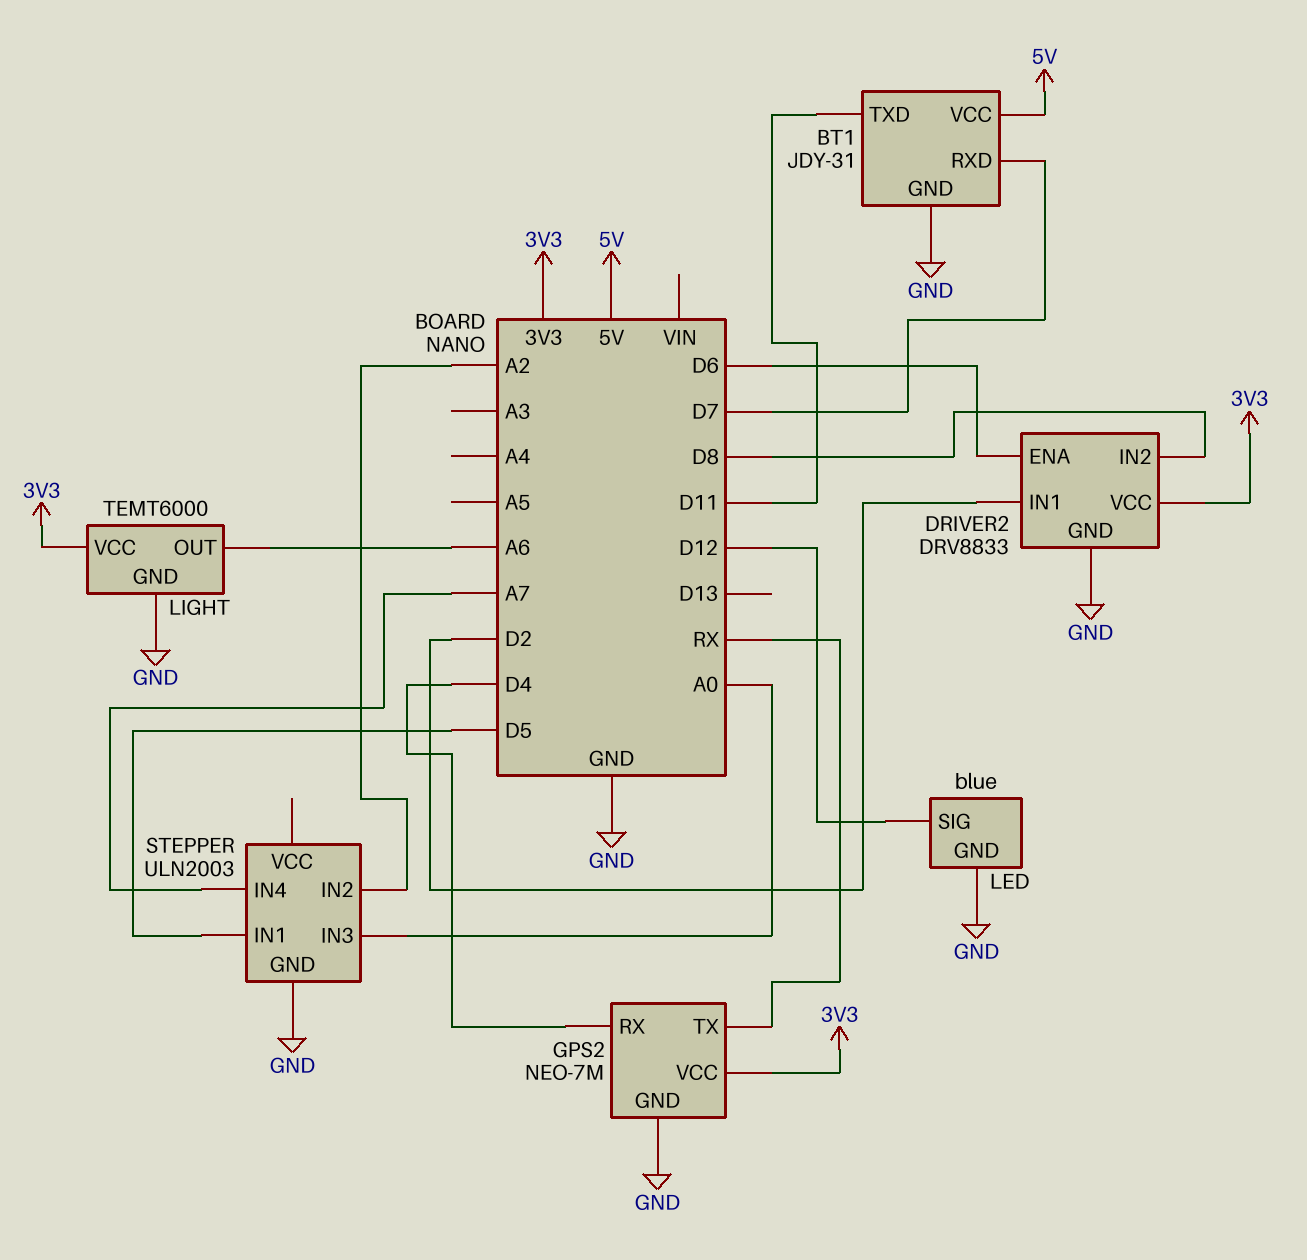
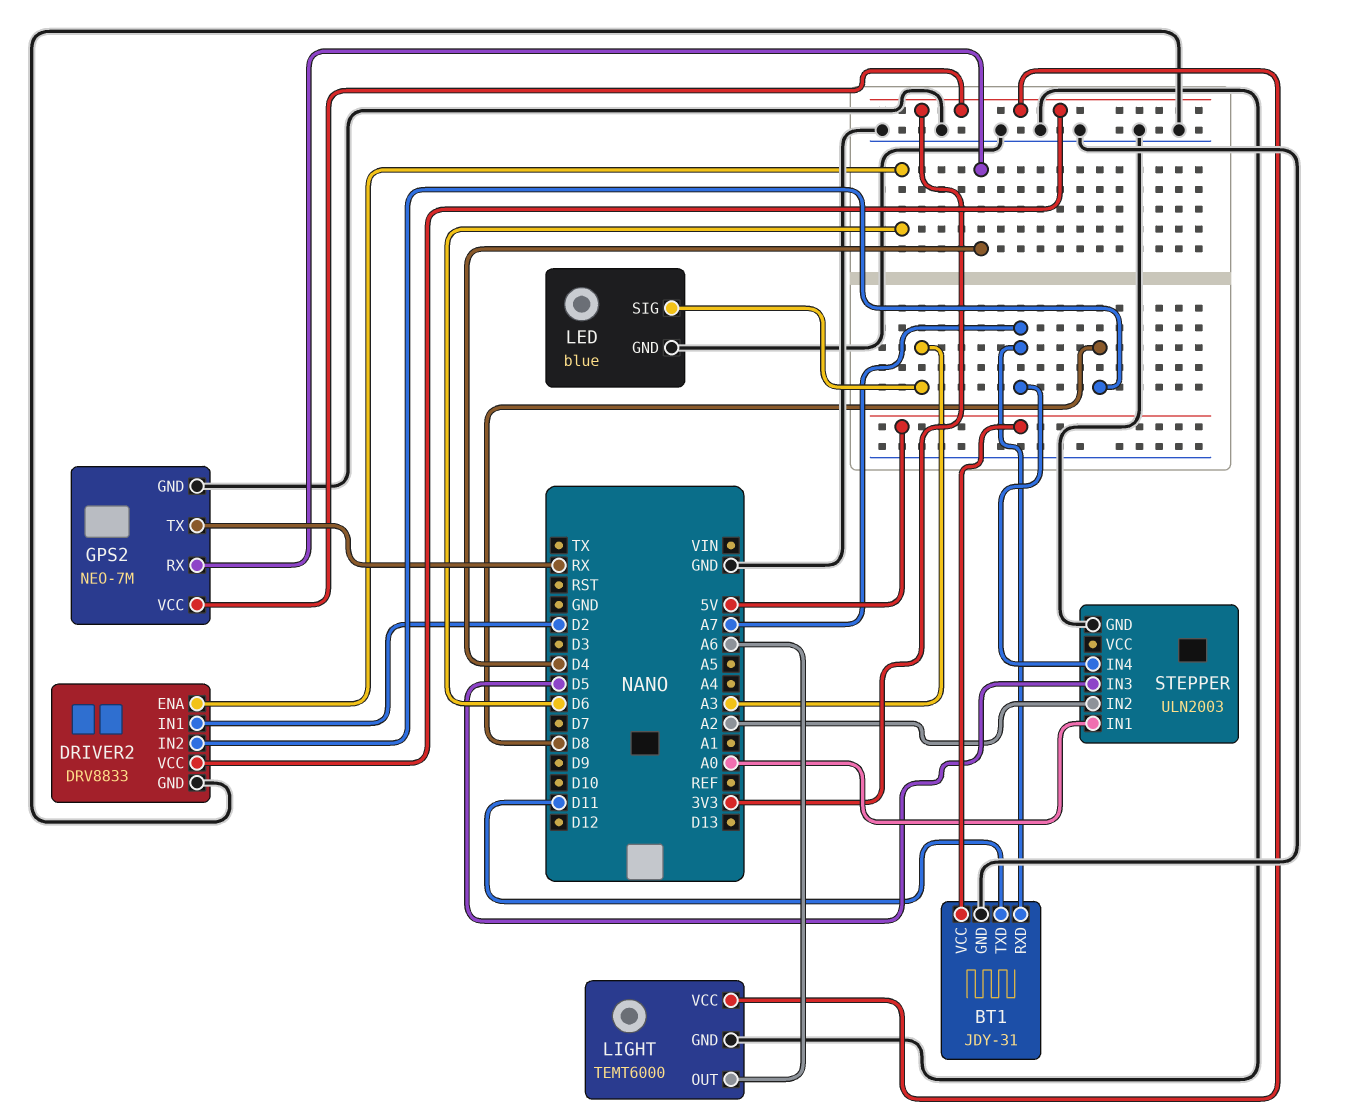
BT1 pin RXD: D7 -> A7
LED pin SIG: D12 -> A3
STEPPER pin IN1: D5 -> A0
STEPPER pin IN3: A0 -> D5

